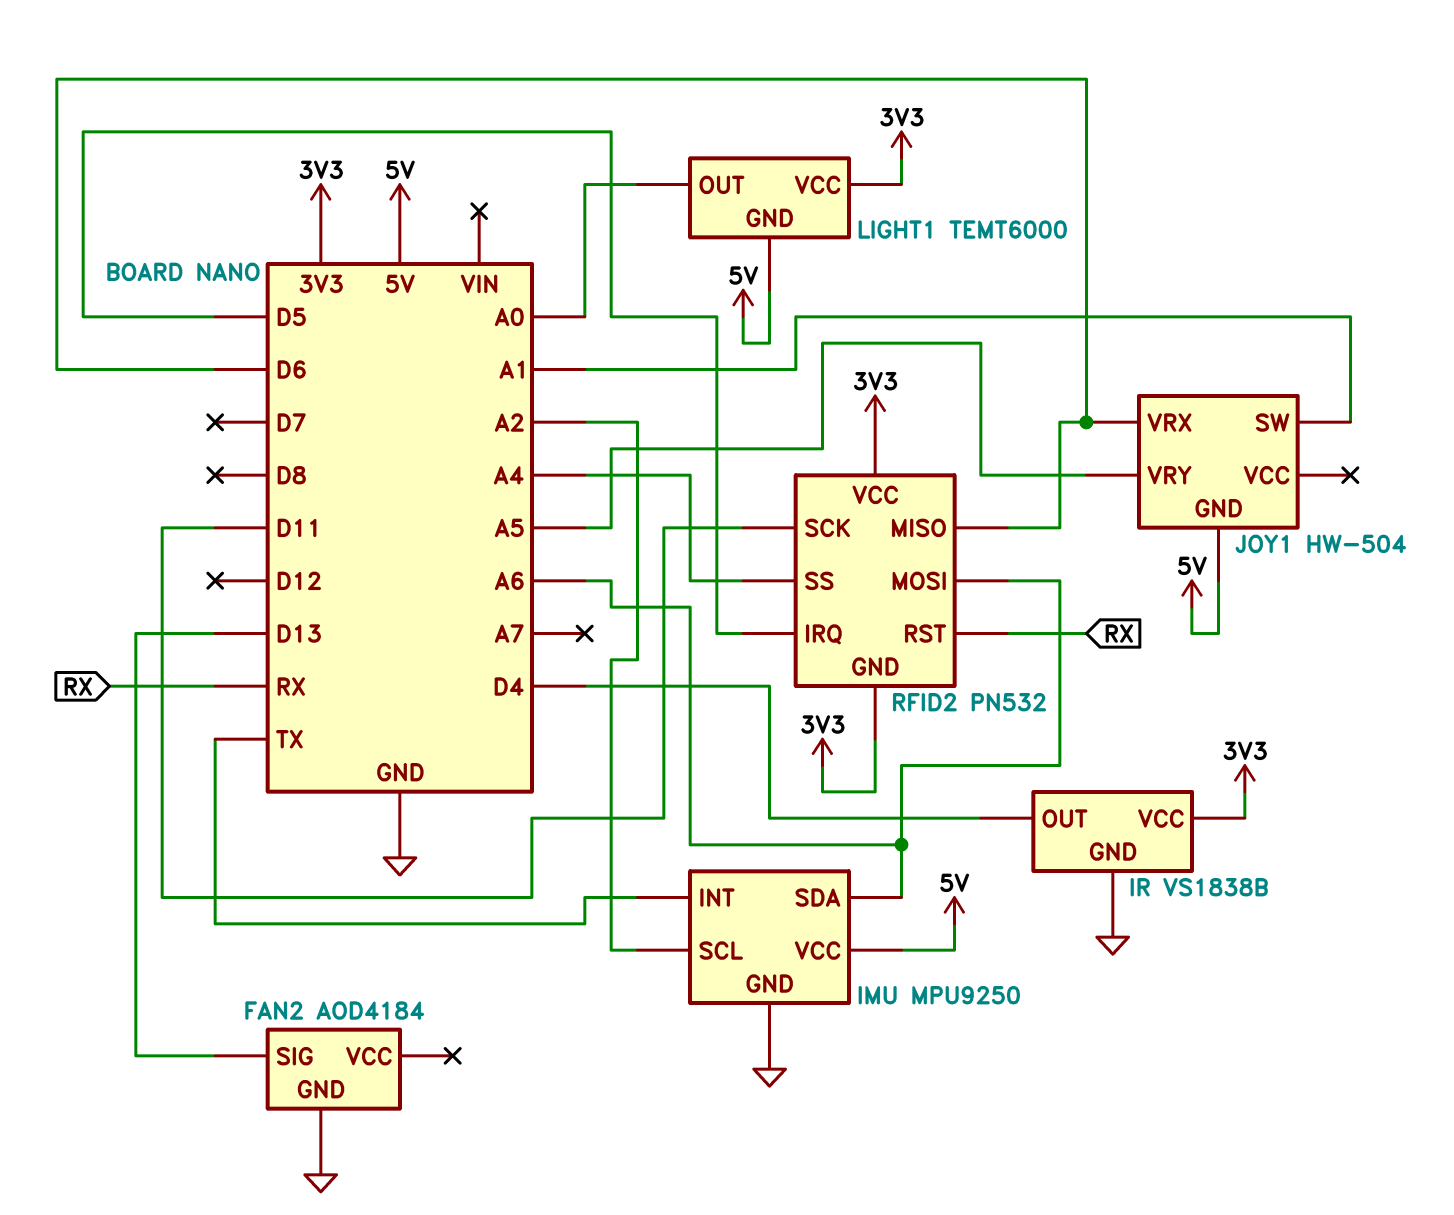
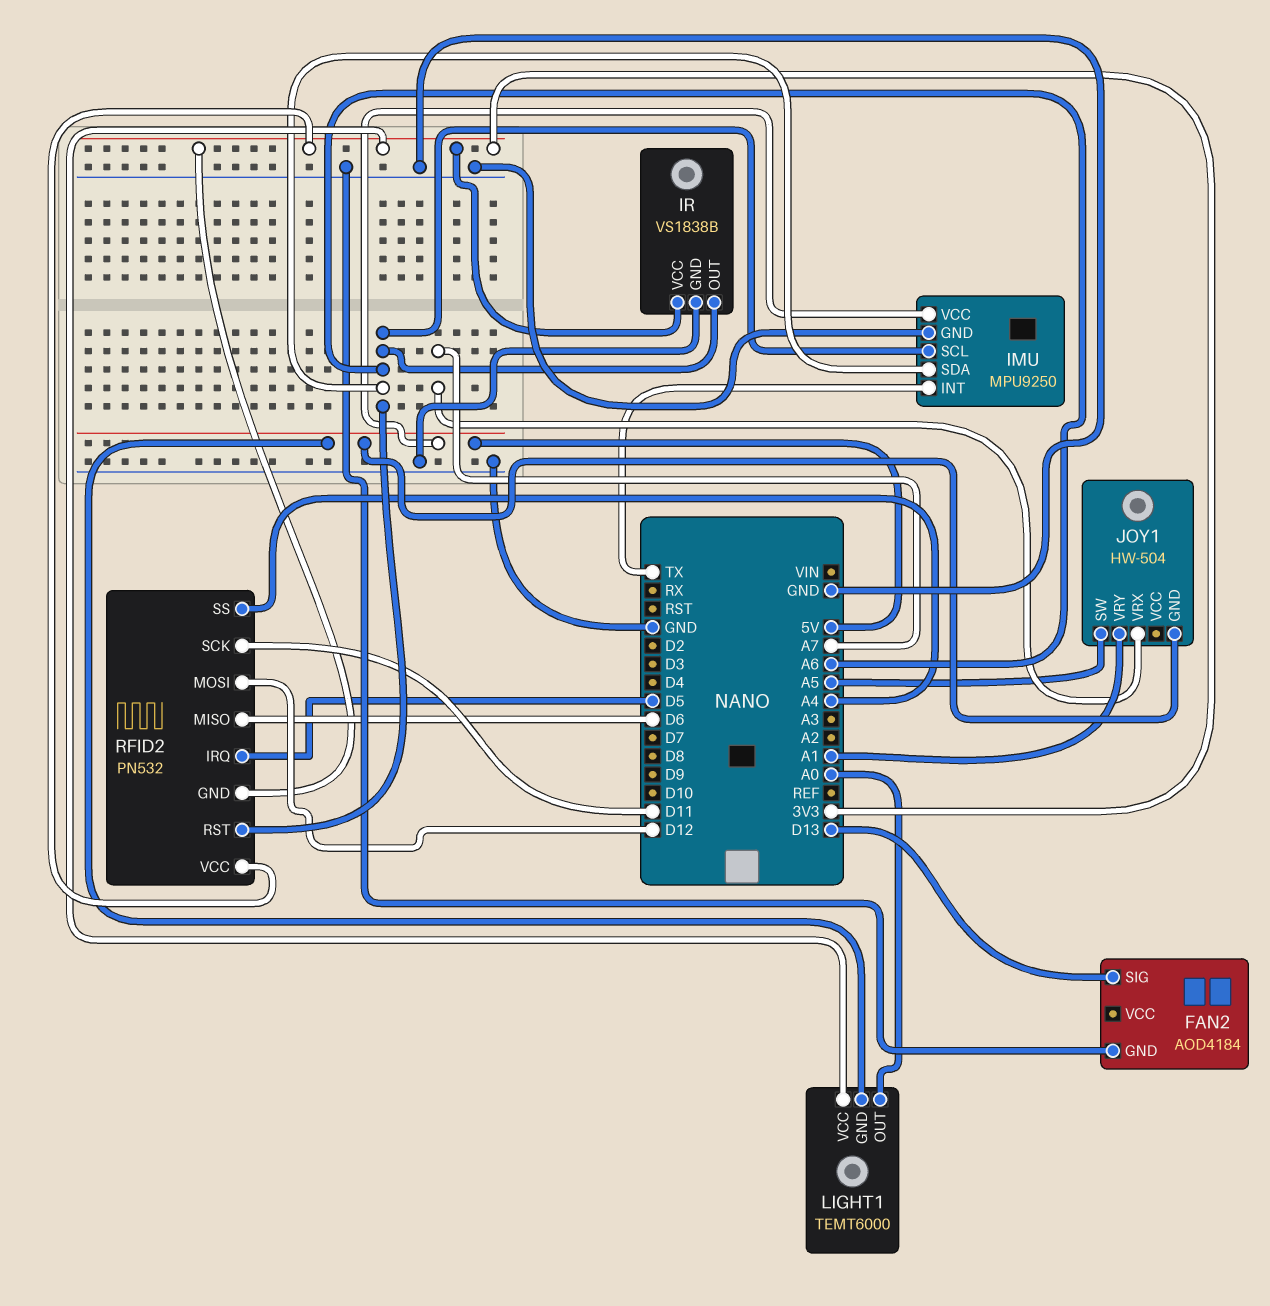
IMU pin SCL: A2 -> A6
IR pin OUT: D4 -> A6
JOY1 pin SW: A1 -> A5
JOY1 pin VRX: D6 -> A7
JOY1 pin VRY: A5 -> A1
RFID2 pin MOSI: A6 -> D12
RFID2 pin RST: RX -> A6

